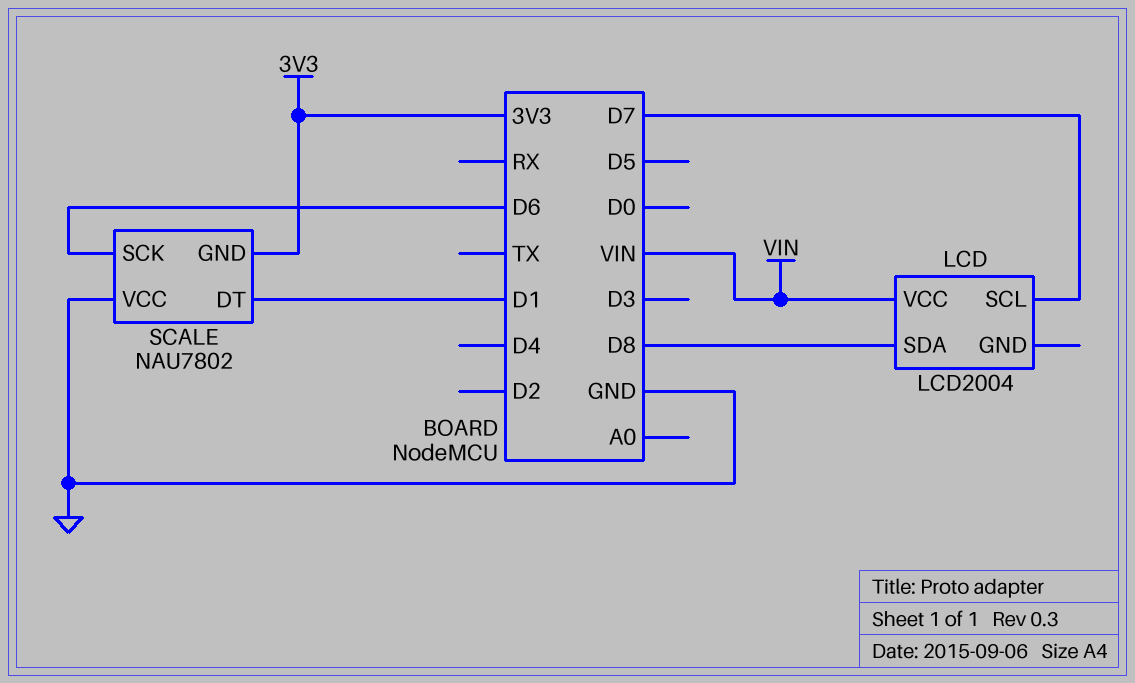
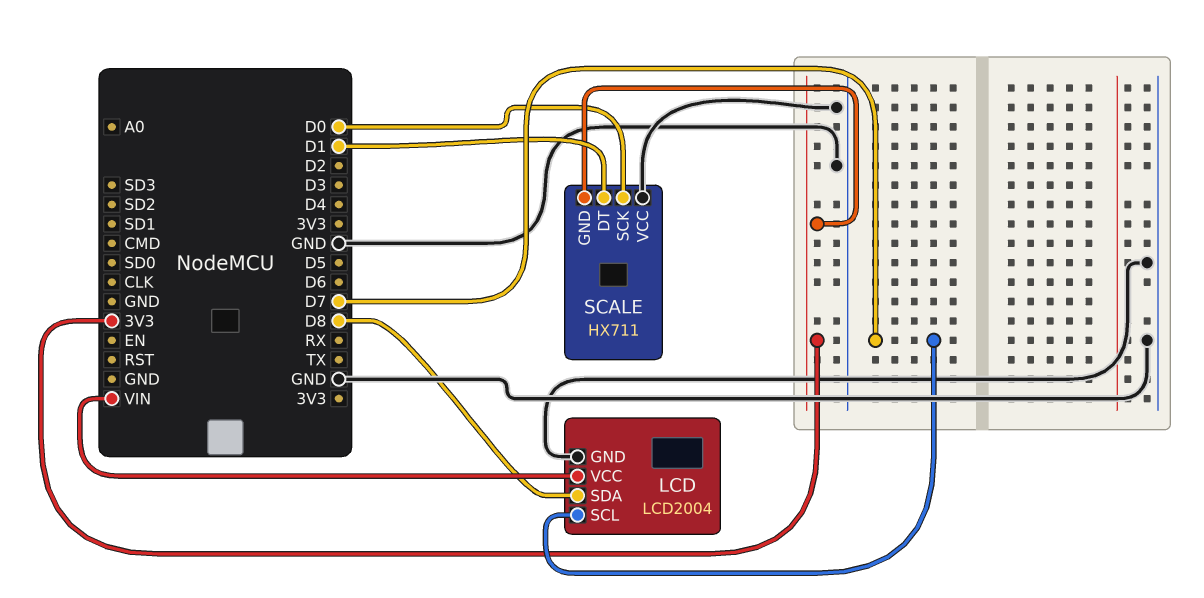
LCD pin GND: none -> GND
SCALE: NAU7802 -> HX711
SCALE pin SCK: D6 -> D0

